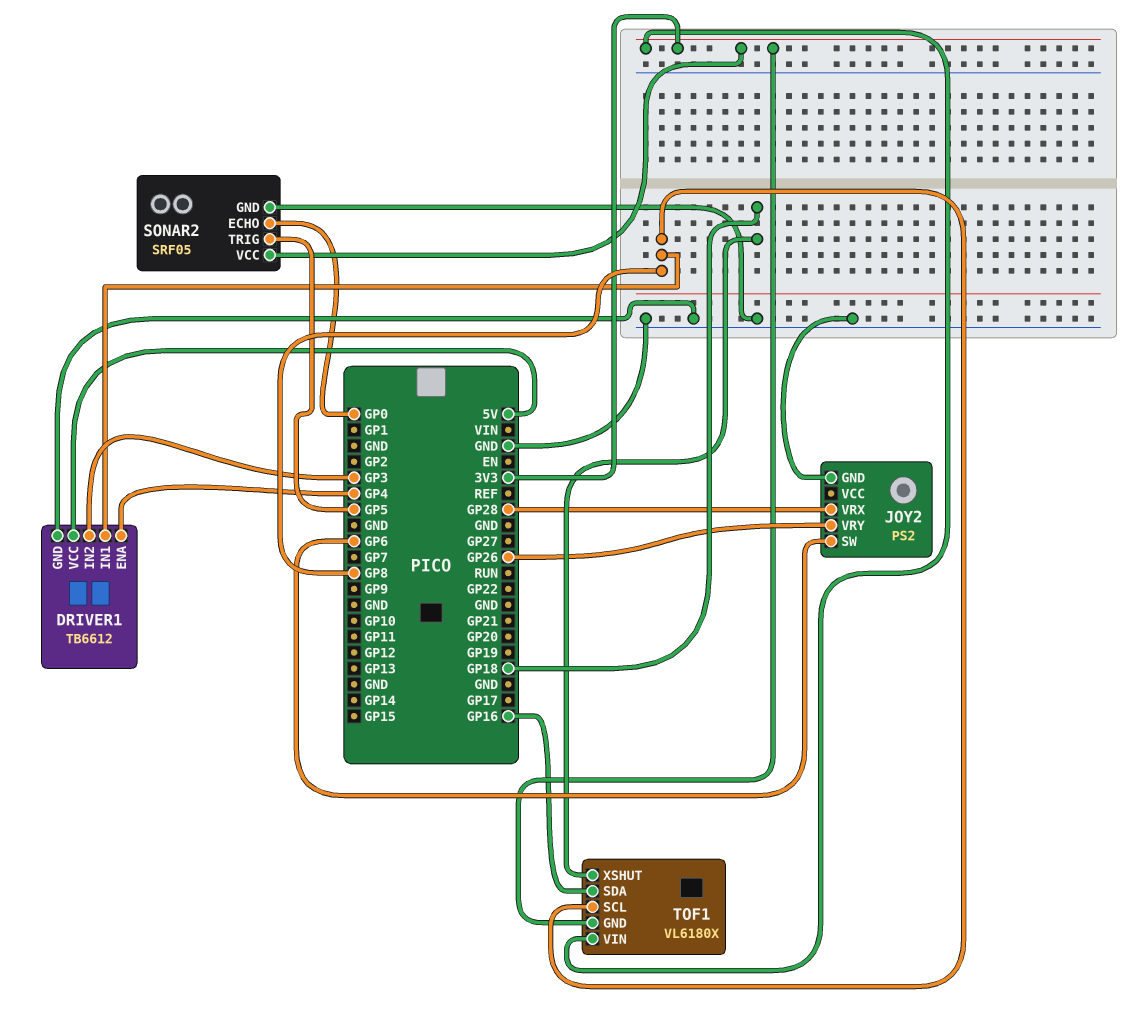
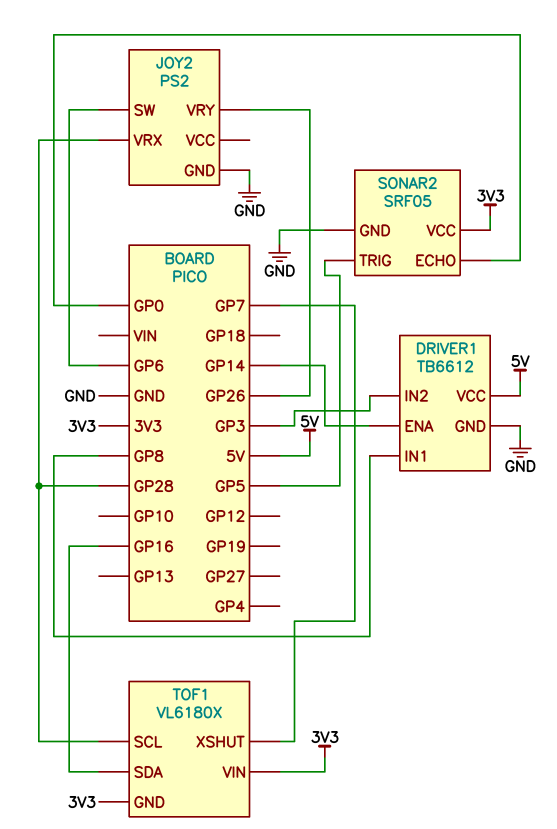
DRIVER1 pin ENA: GP4 -> GP14
TOF1 pin SCL: GP8 -> GP28
TOF1 pin XSHUT: GP18 -> GP7

